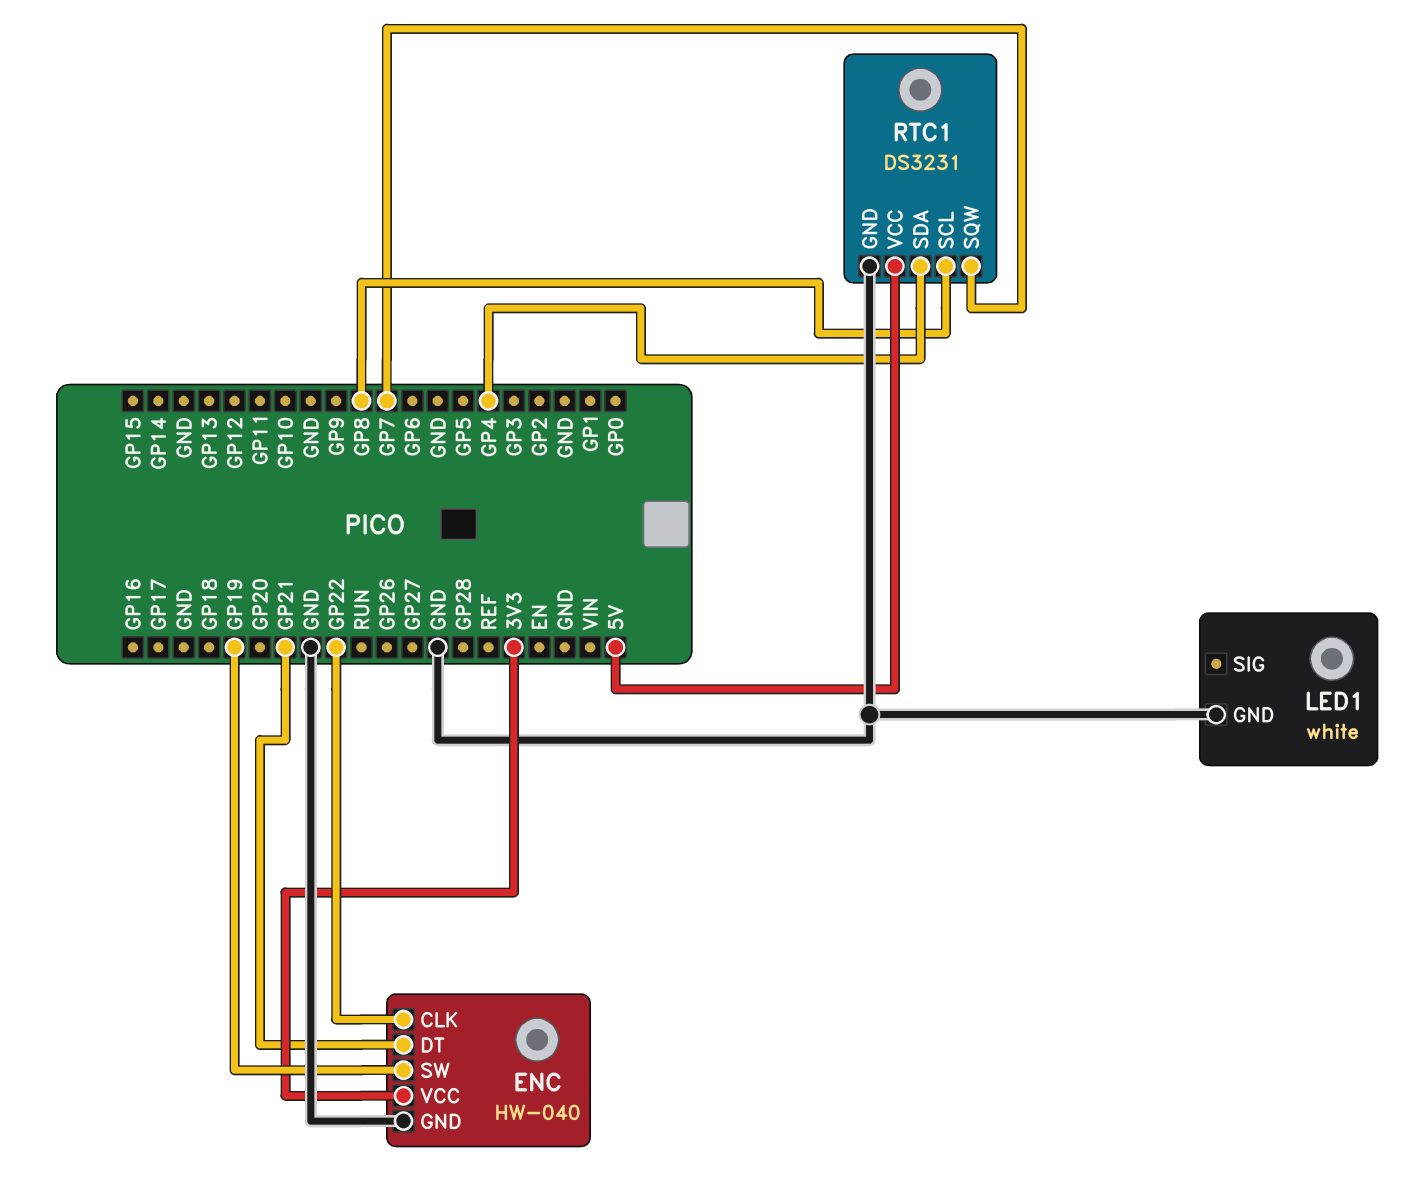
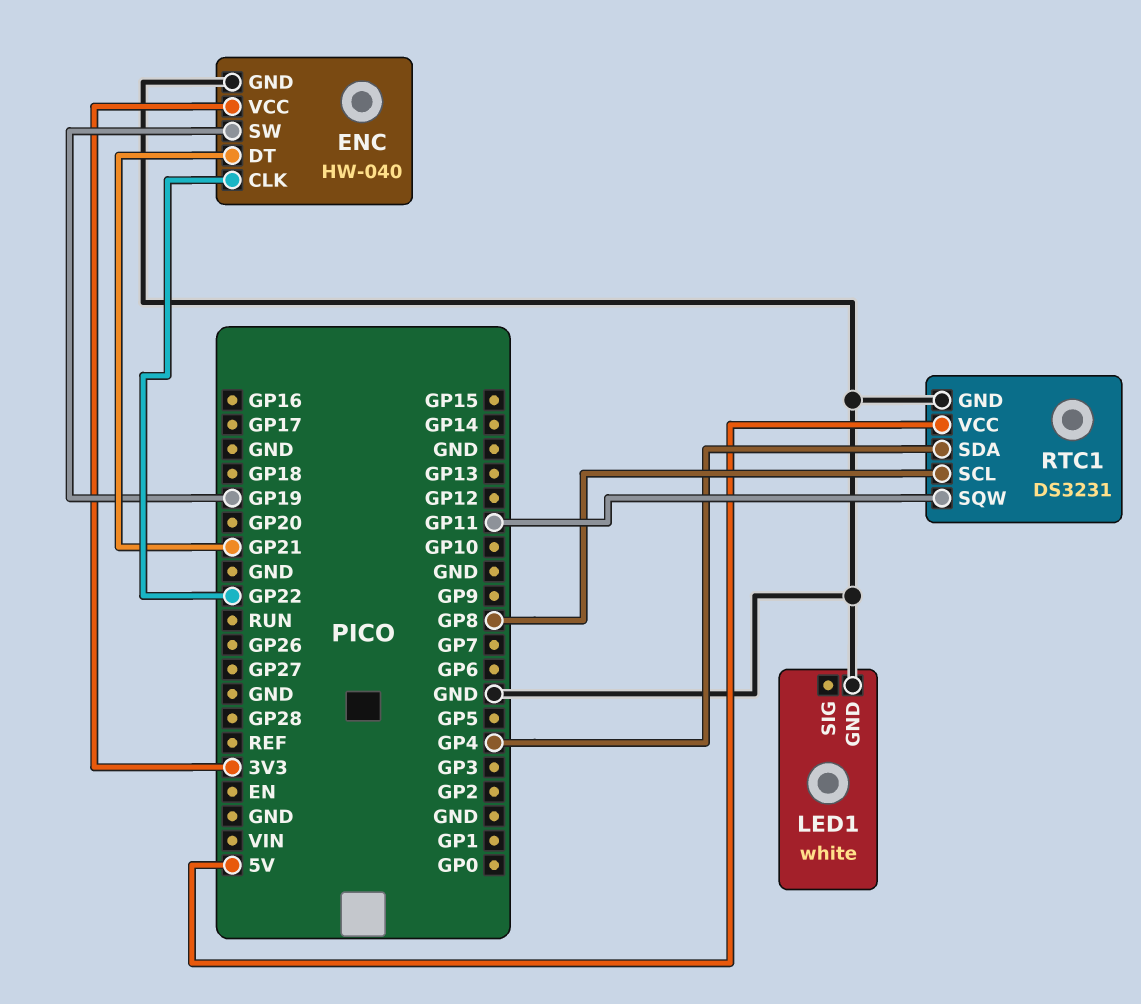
RTC1 pin SQW: GP7 -> GP11

